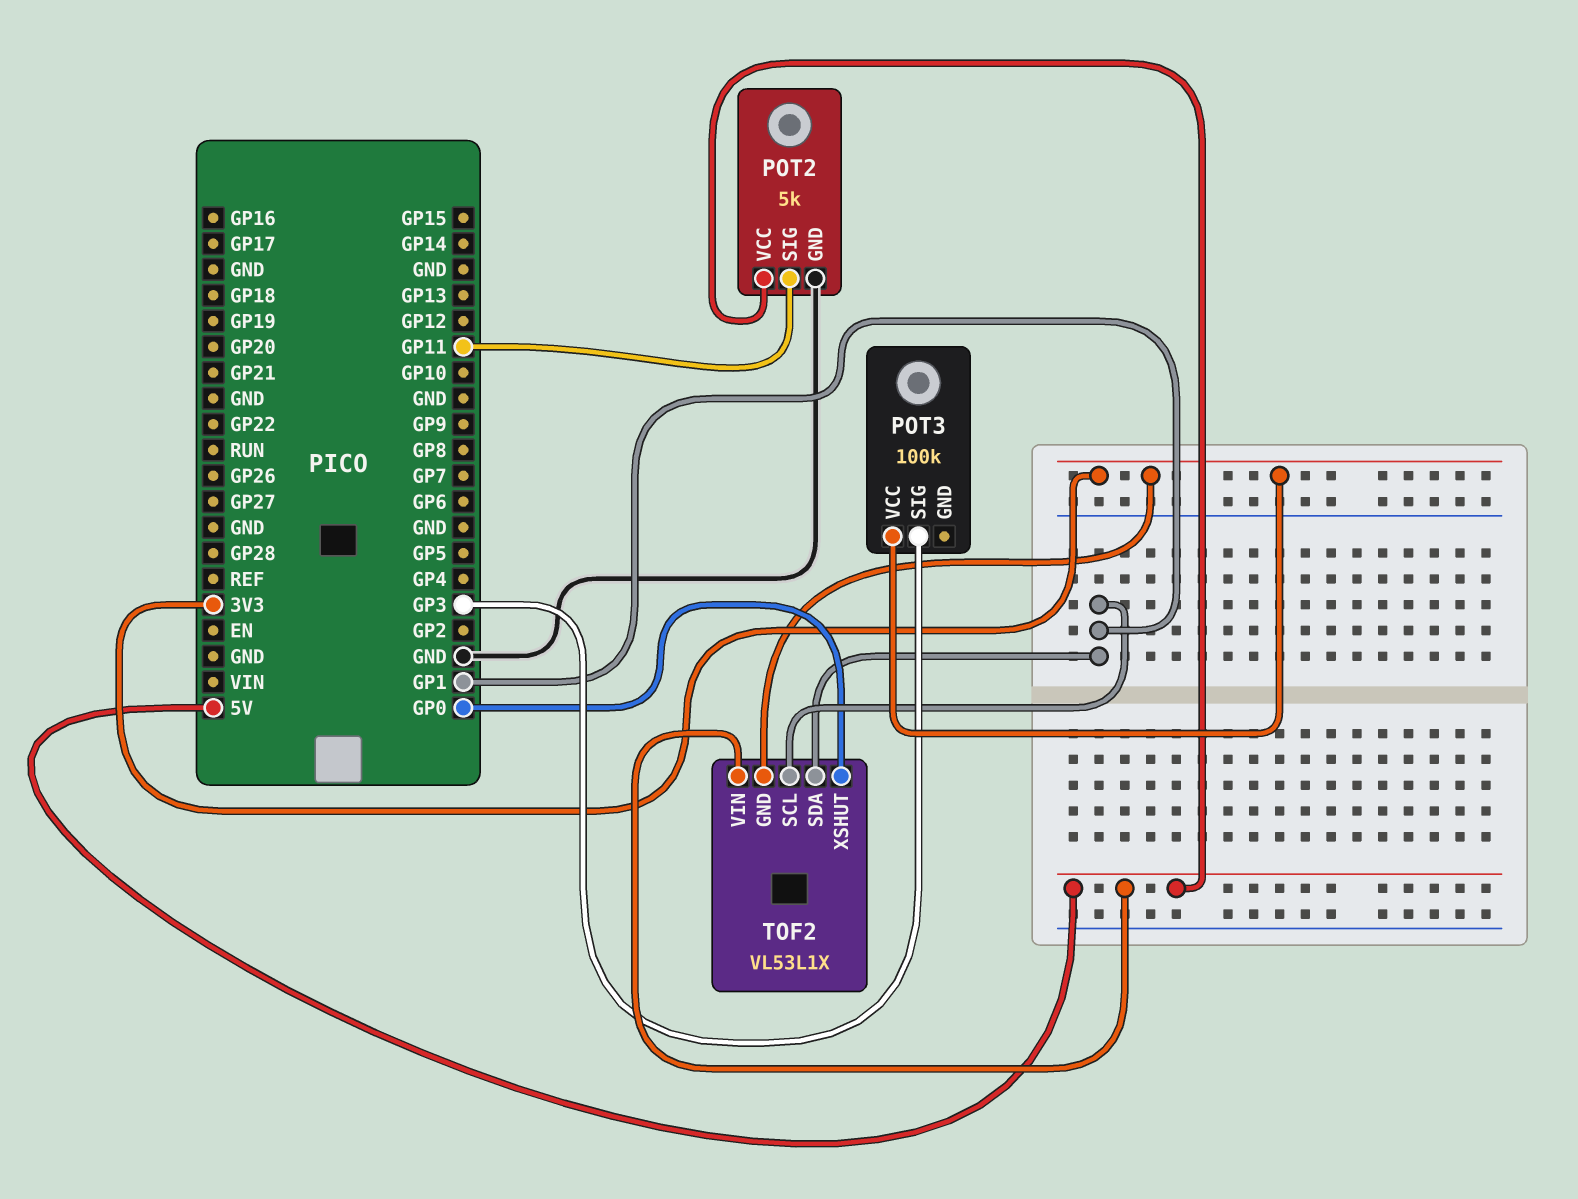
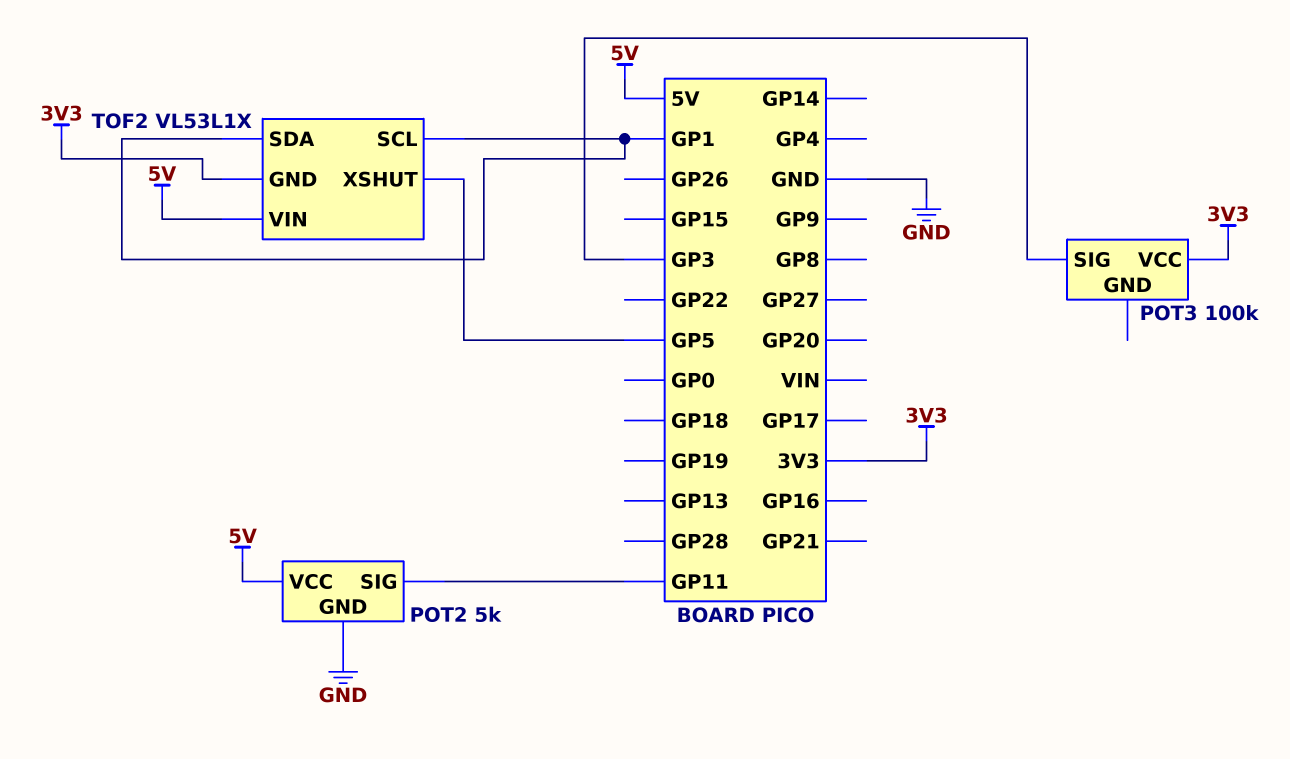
TOF2 pin XSHUT: GP0 -> GP5

